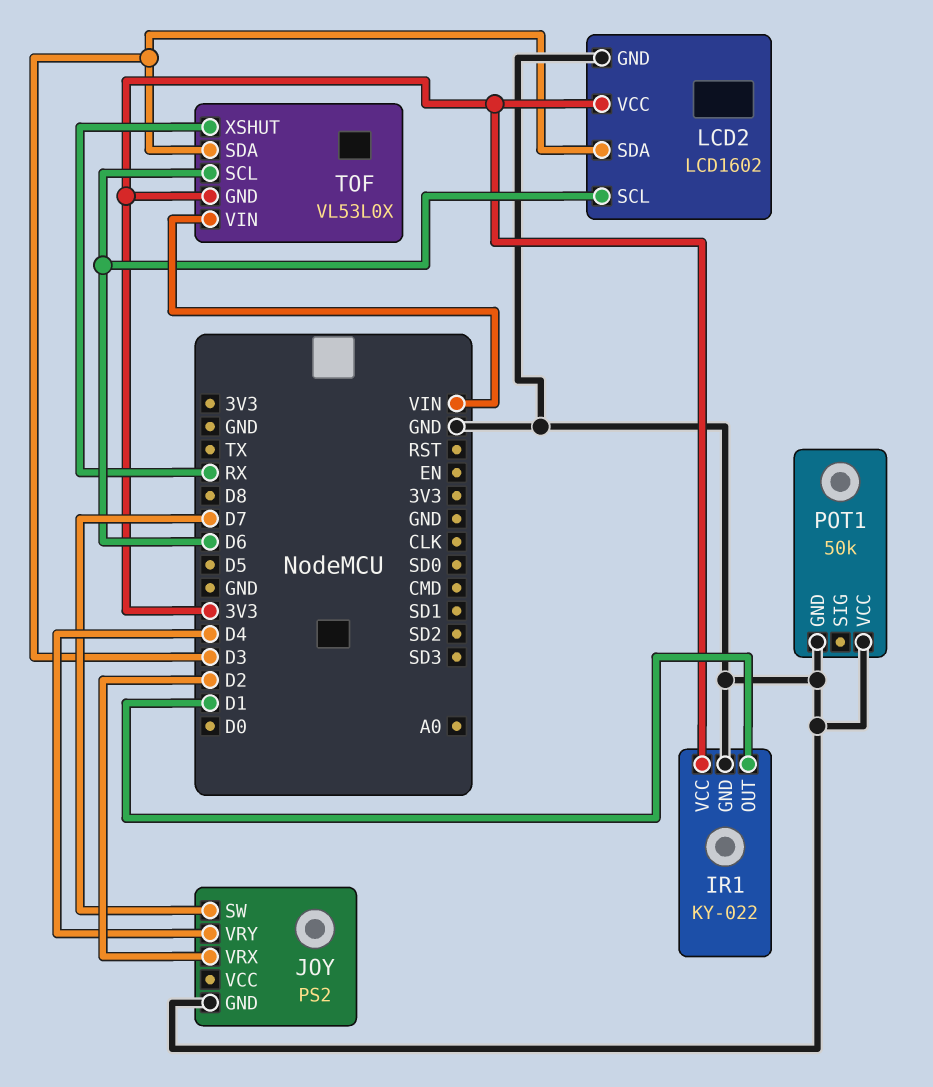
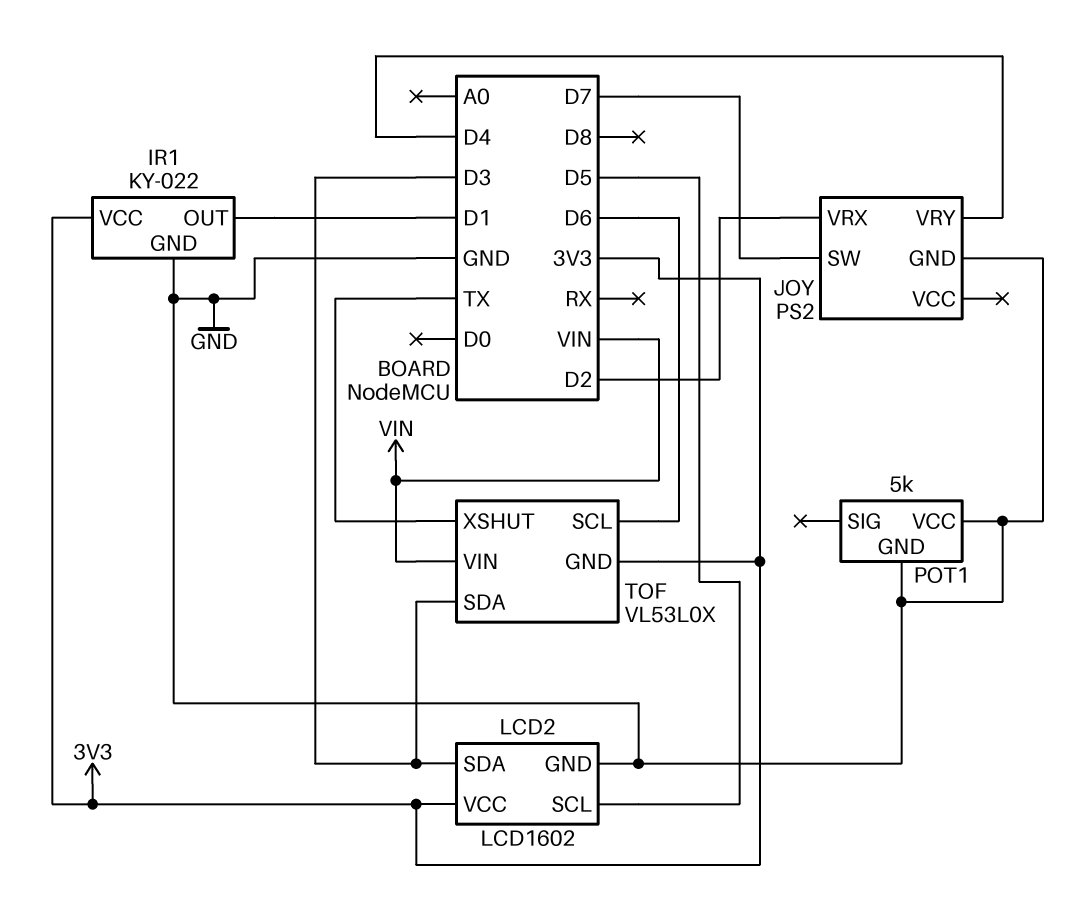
LCD2 pin SCL: D6 -> D5
POT1: 50k -> 5k
TOF pin XSHUT: RX -> TX

